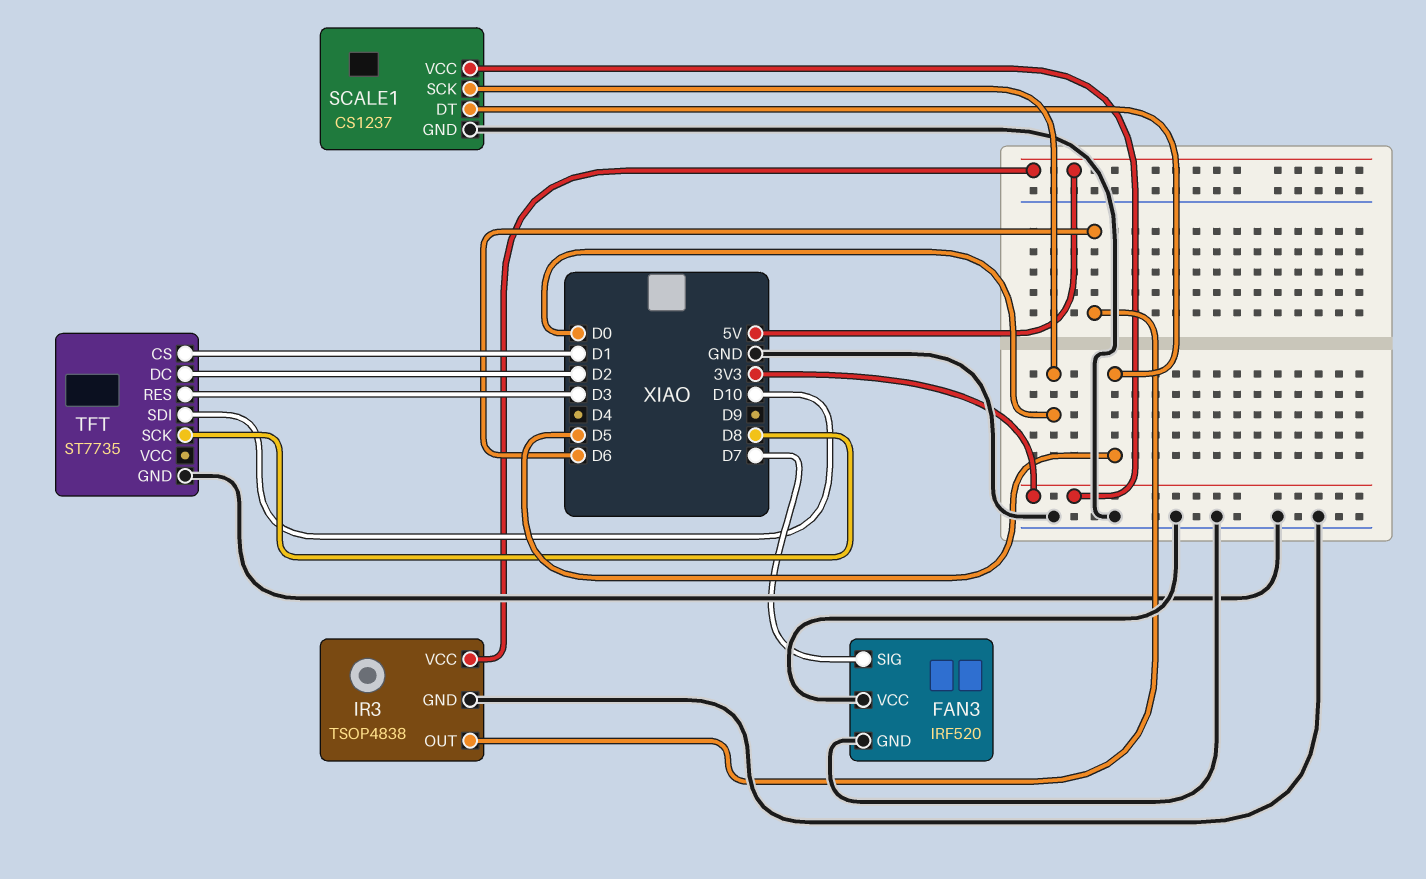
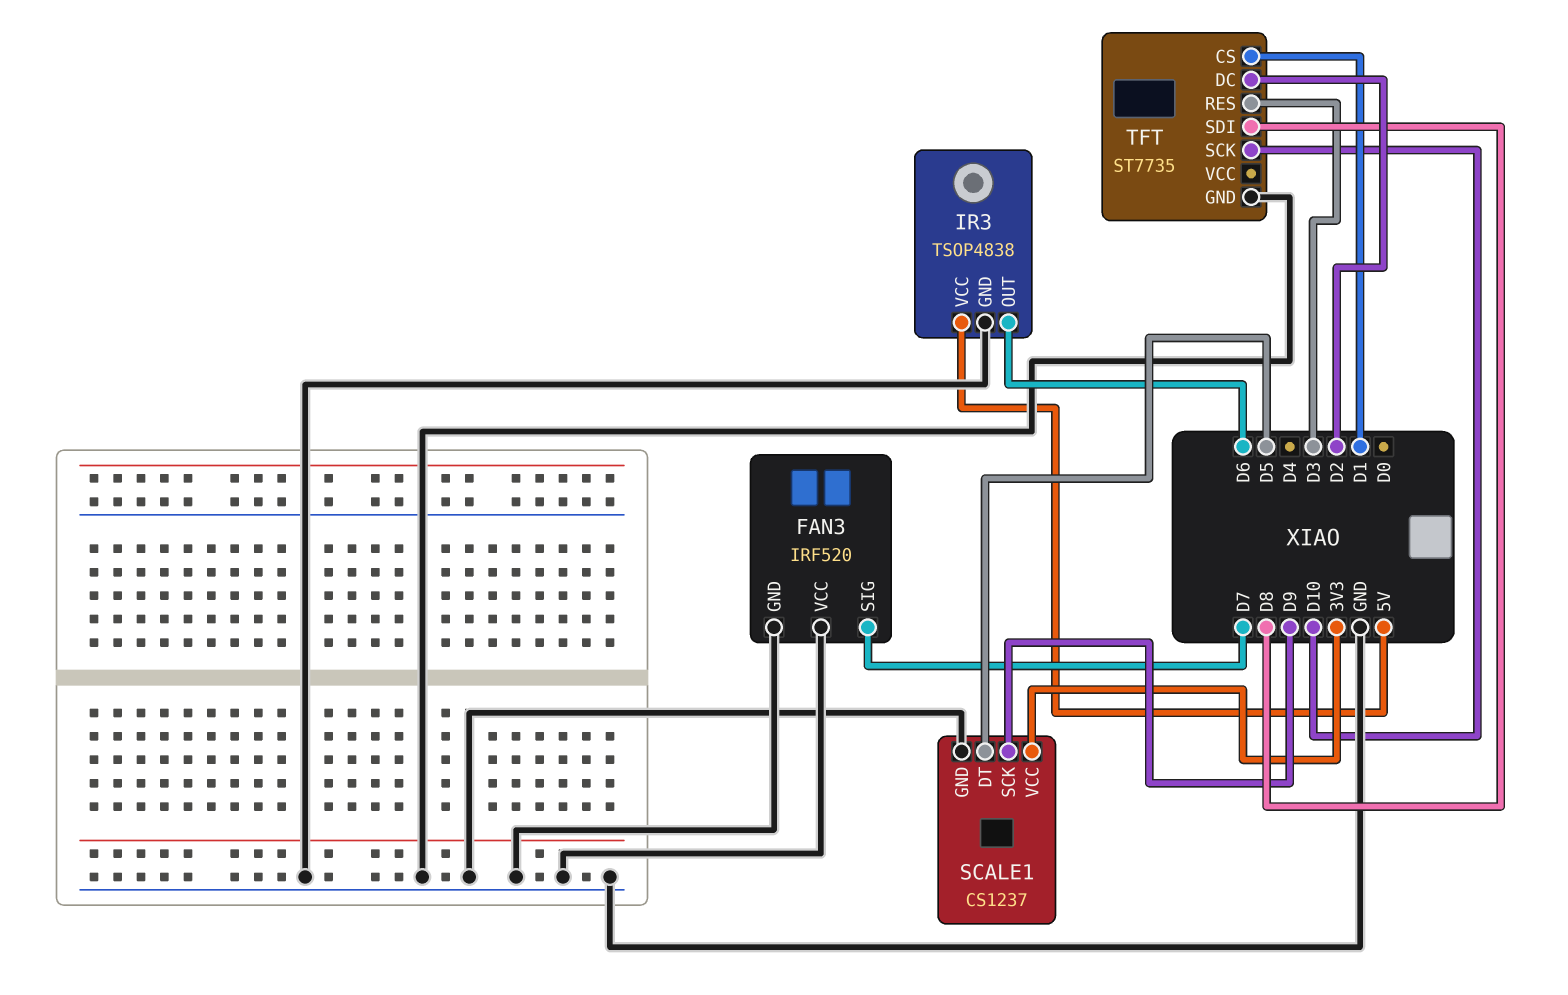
SCALE1 pin SCK: D0 -> D9
TFT pin SCK: D8 -> D10
TFT pin SDI: D10 -> D8

